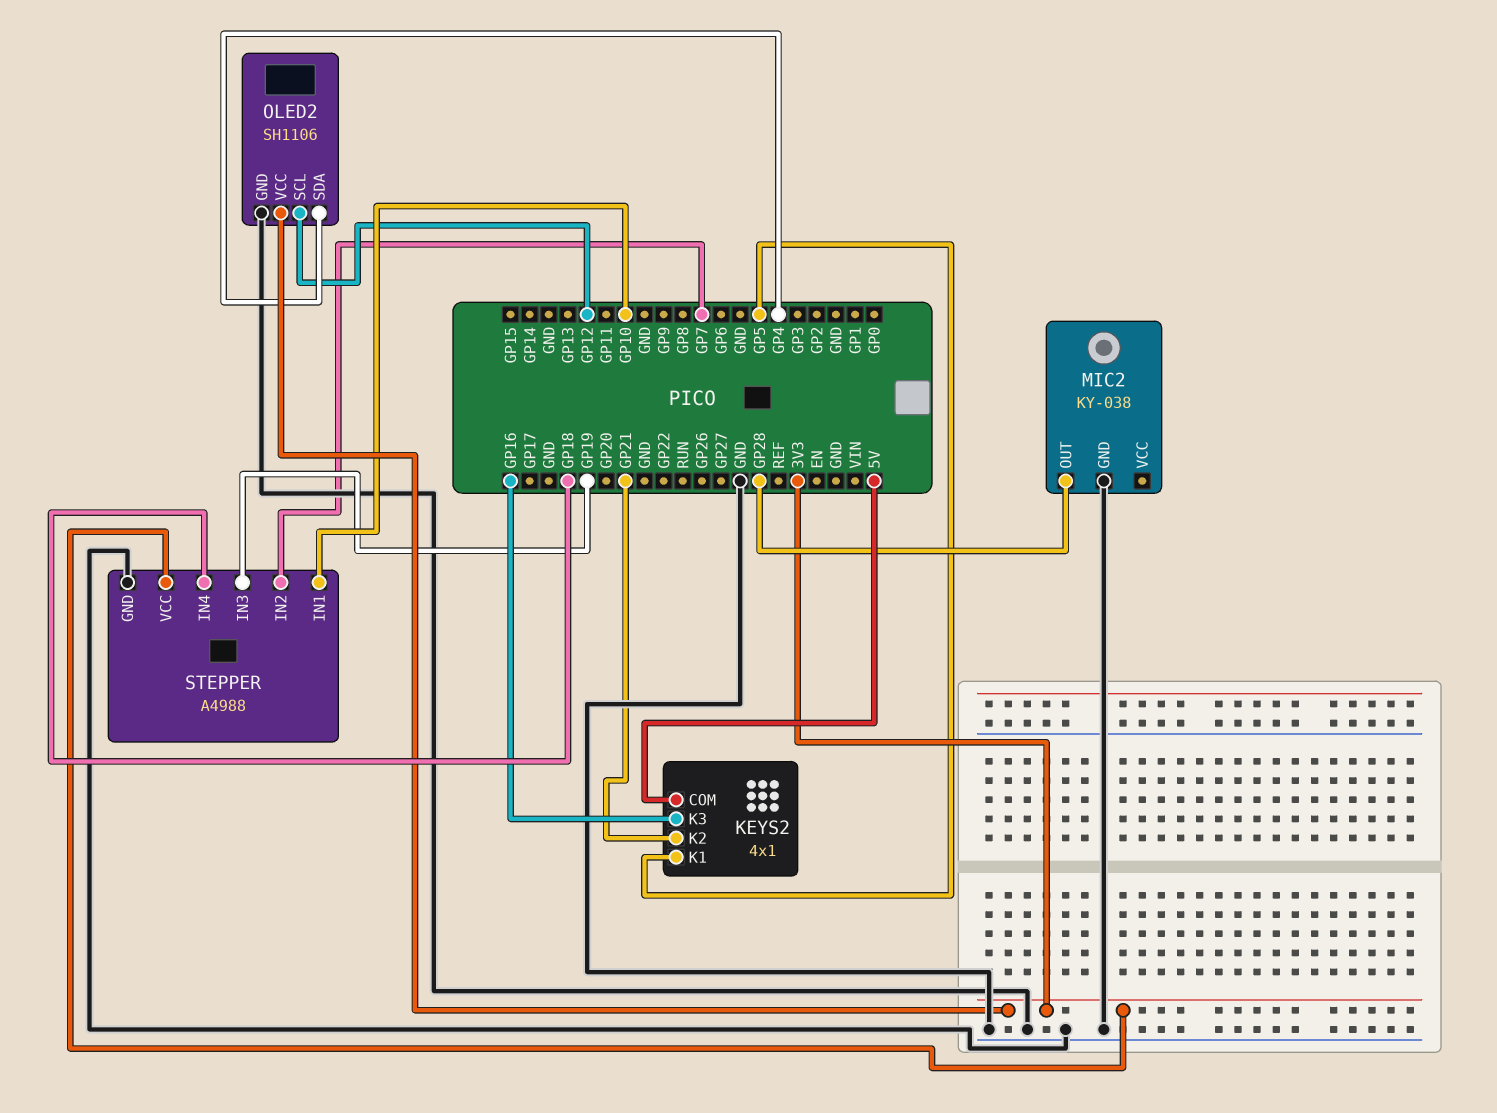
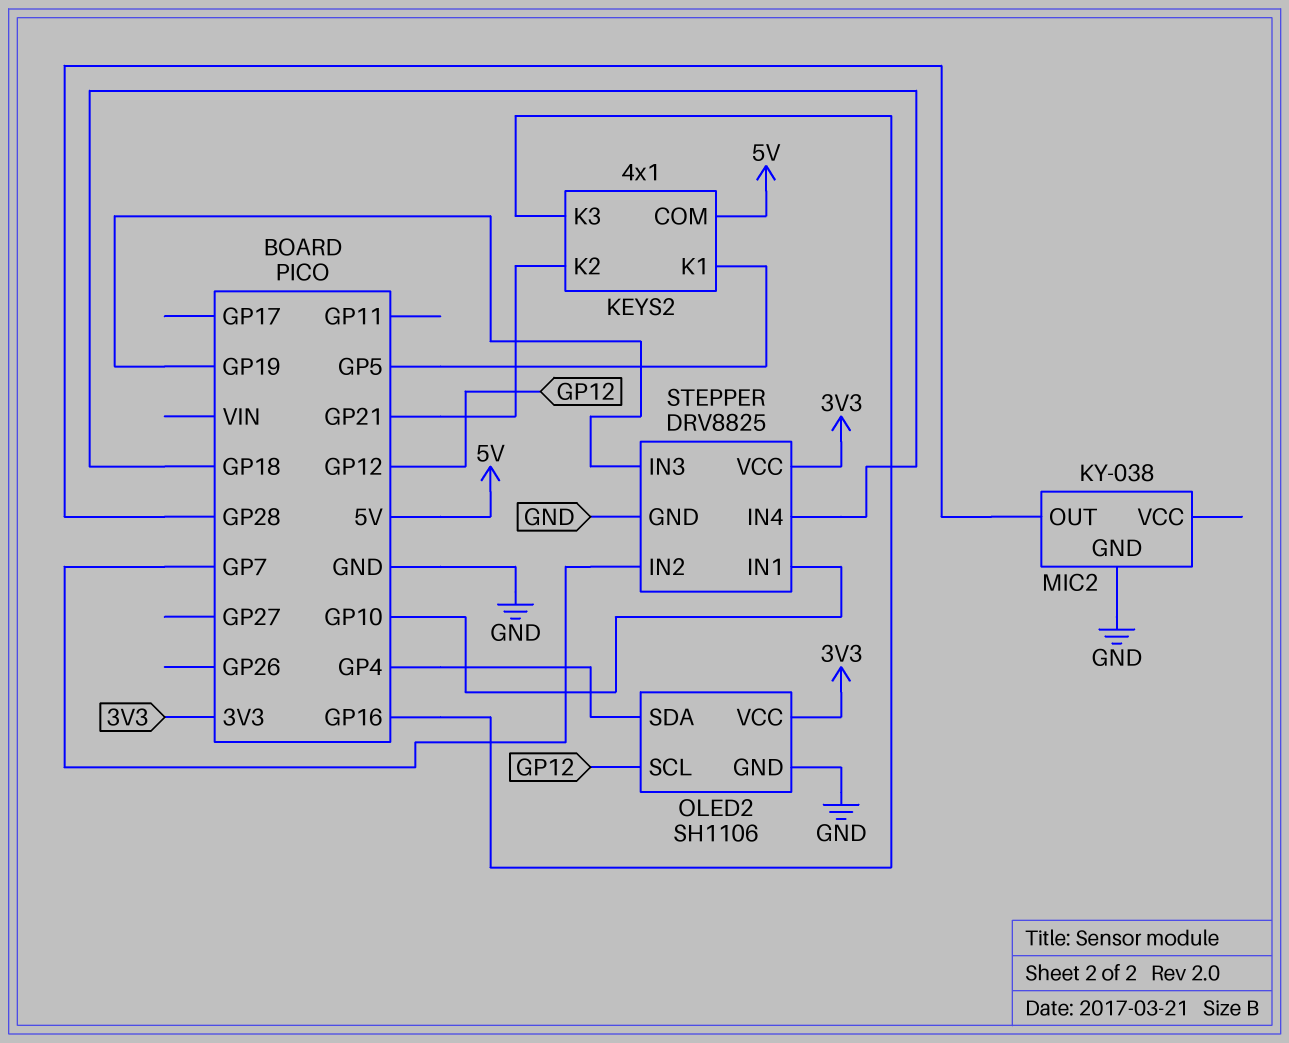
STEPPER: A4988 -> DRV8825

